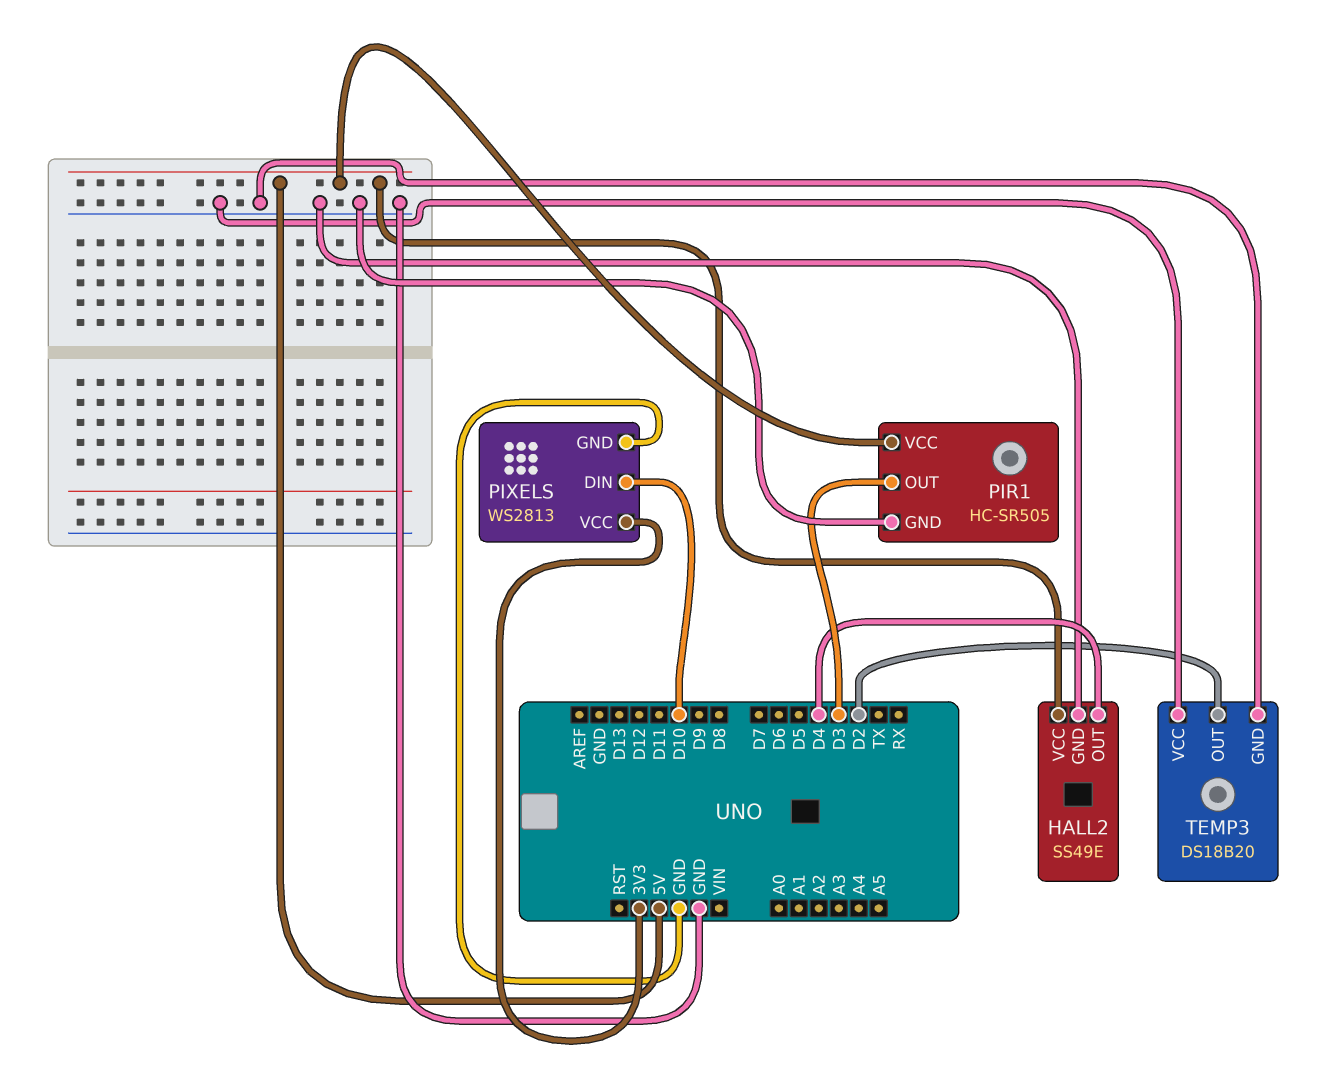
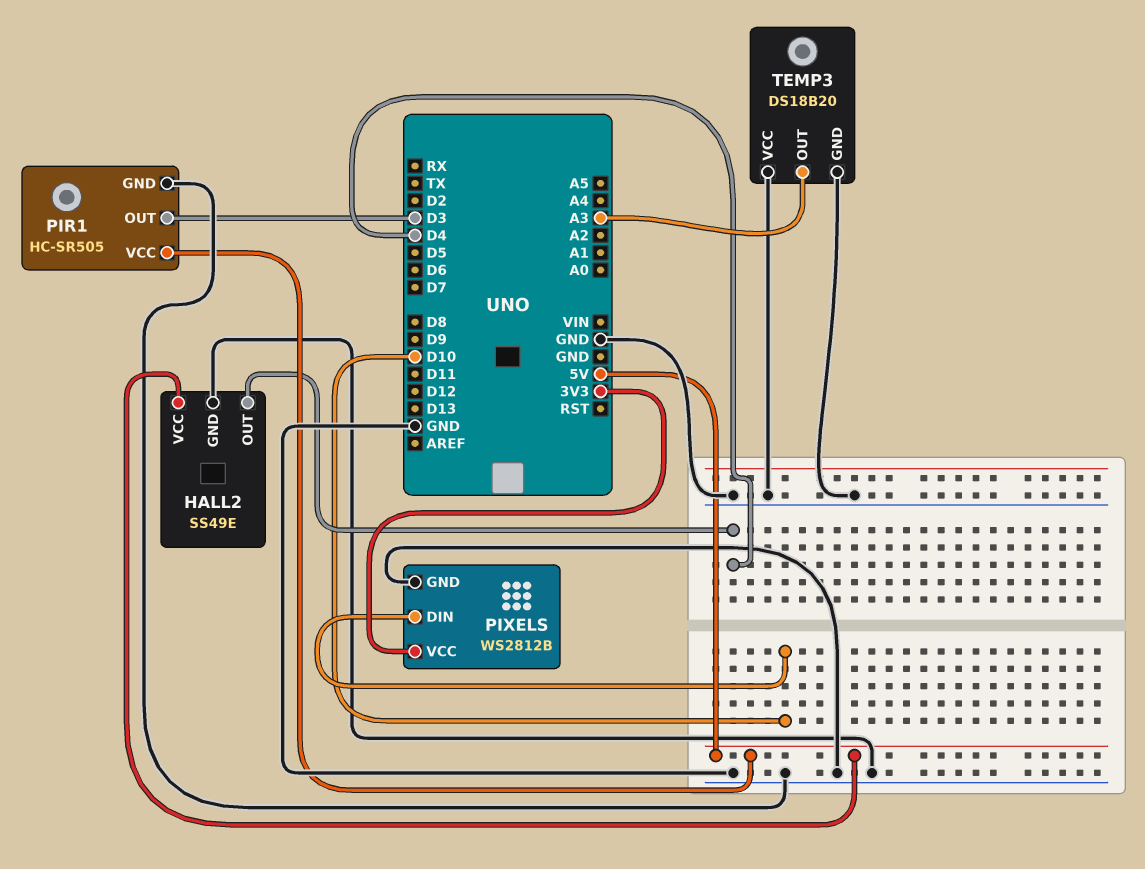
PIXELS: WS2813 -> WS2812B
TEMP3 pin OUT: D2 -> A3

